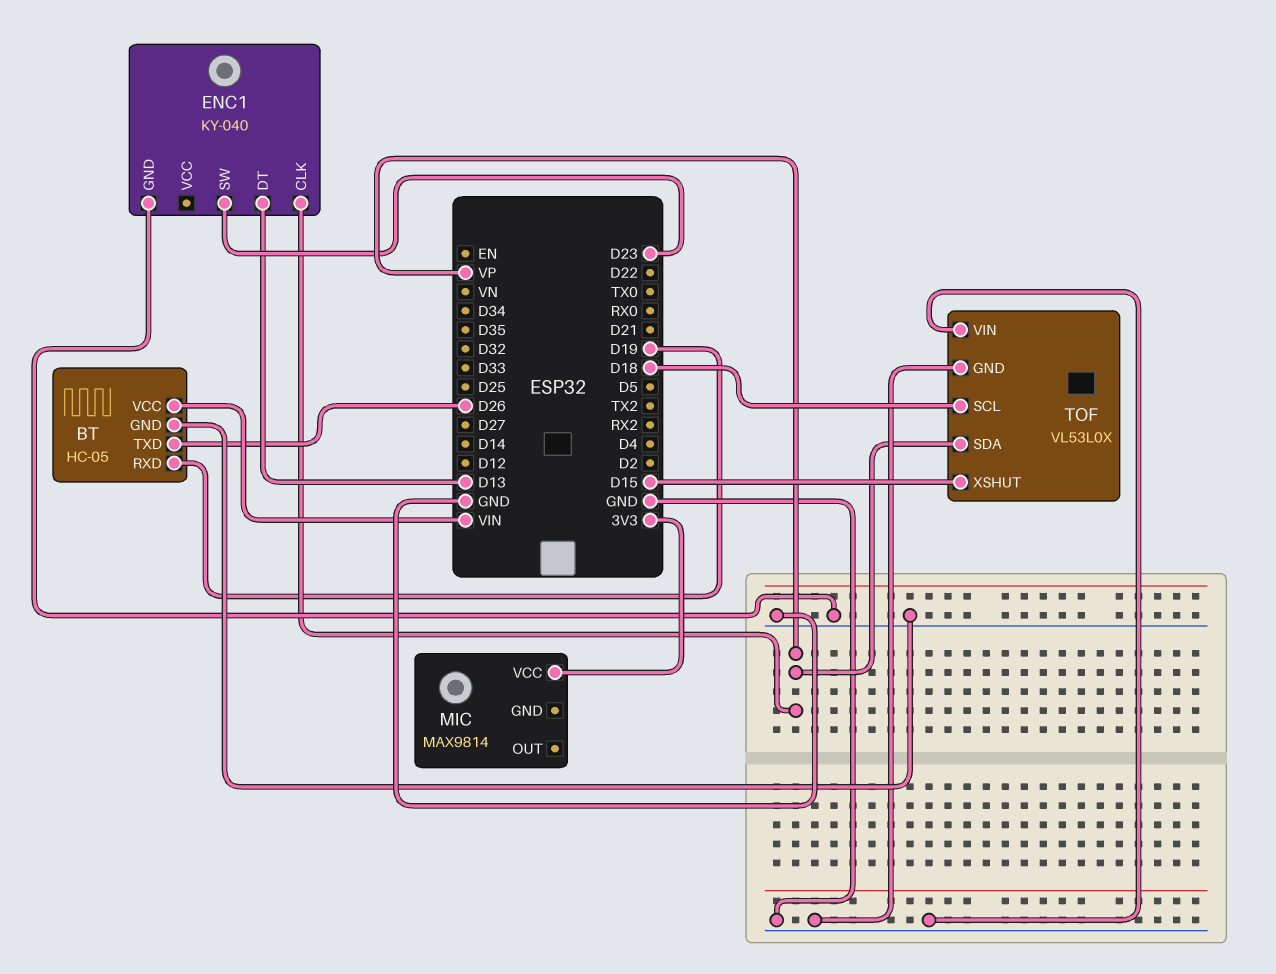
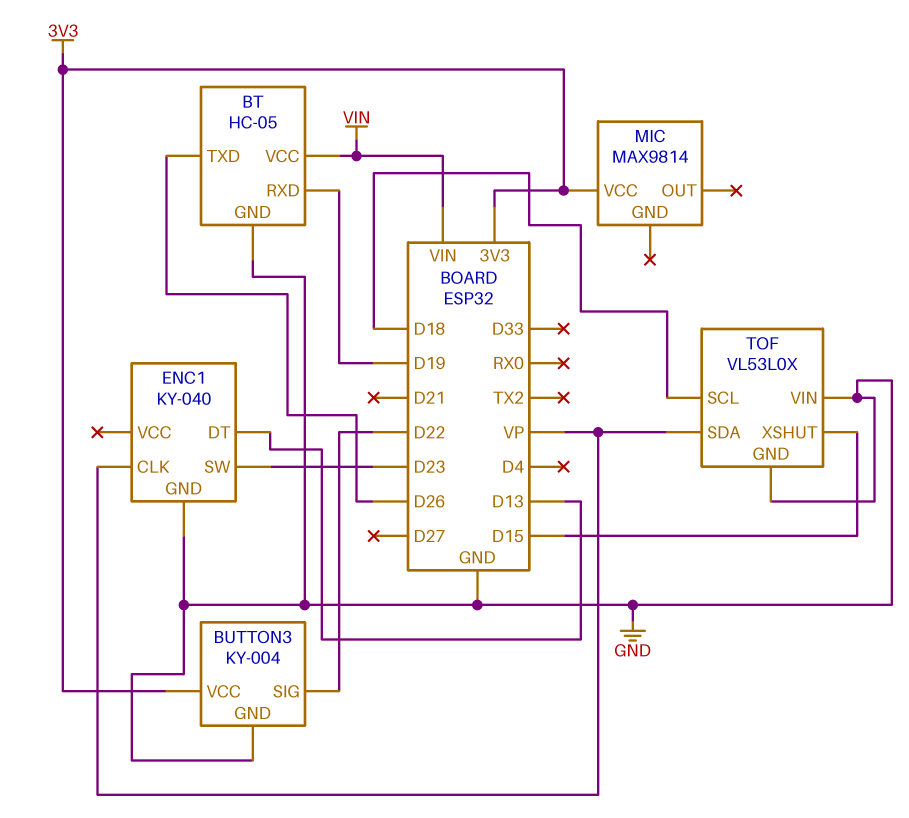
BUTTON3: none -> KY-004
BUTTON3 pin GND: none -> GND
BUTTON3 pin SIG: none -> D22
BUTTON3 pin VCC: none -> 3V3

